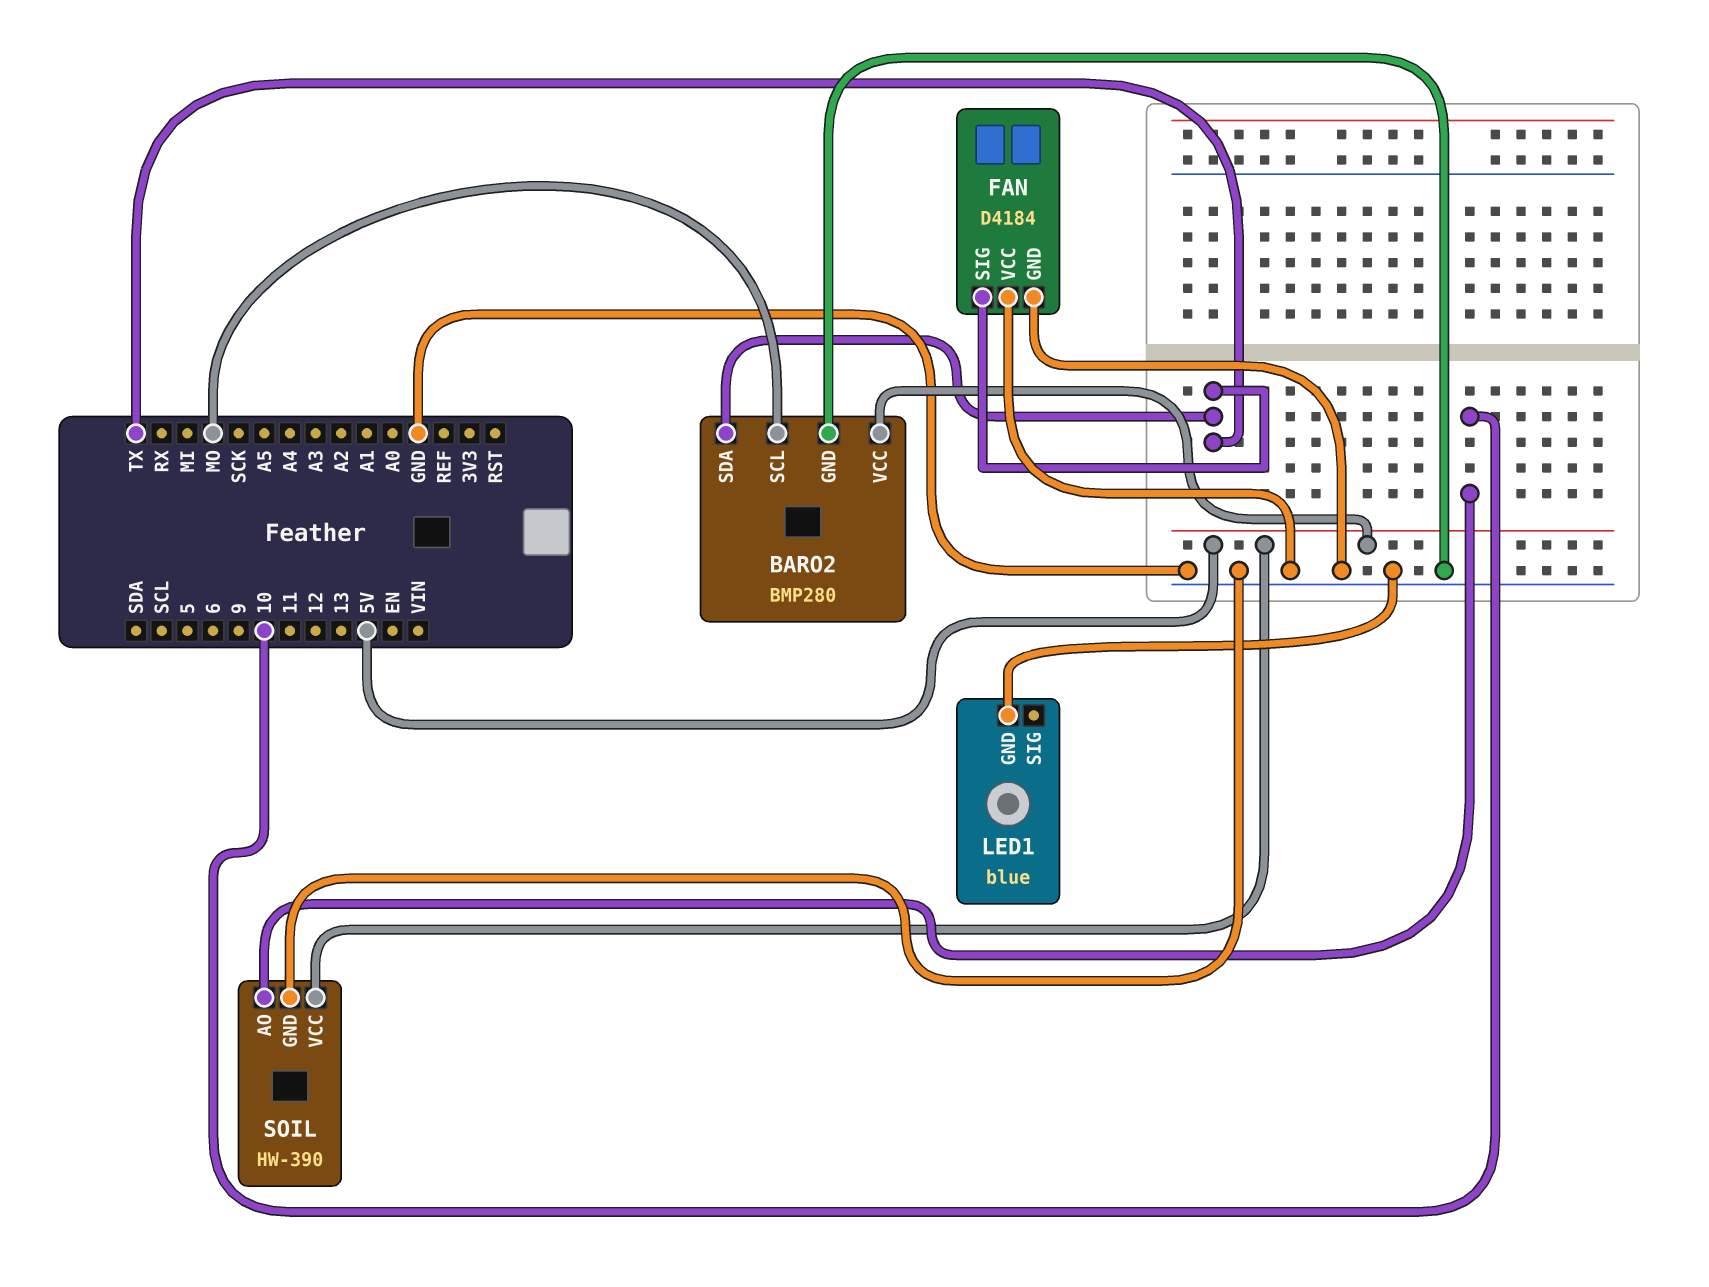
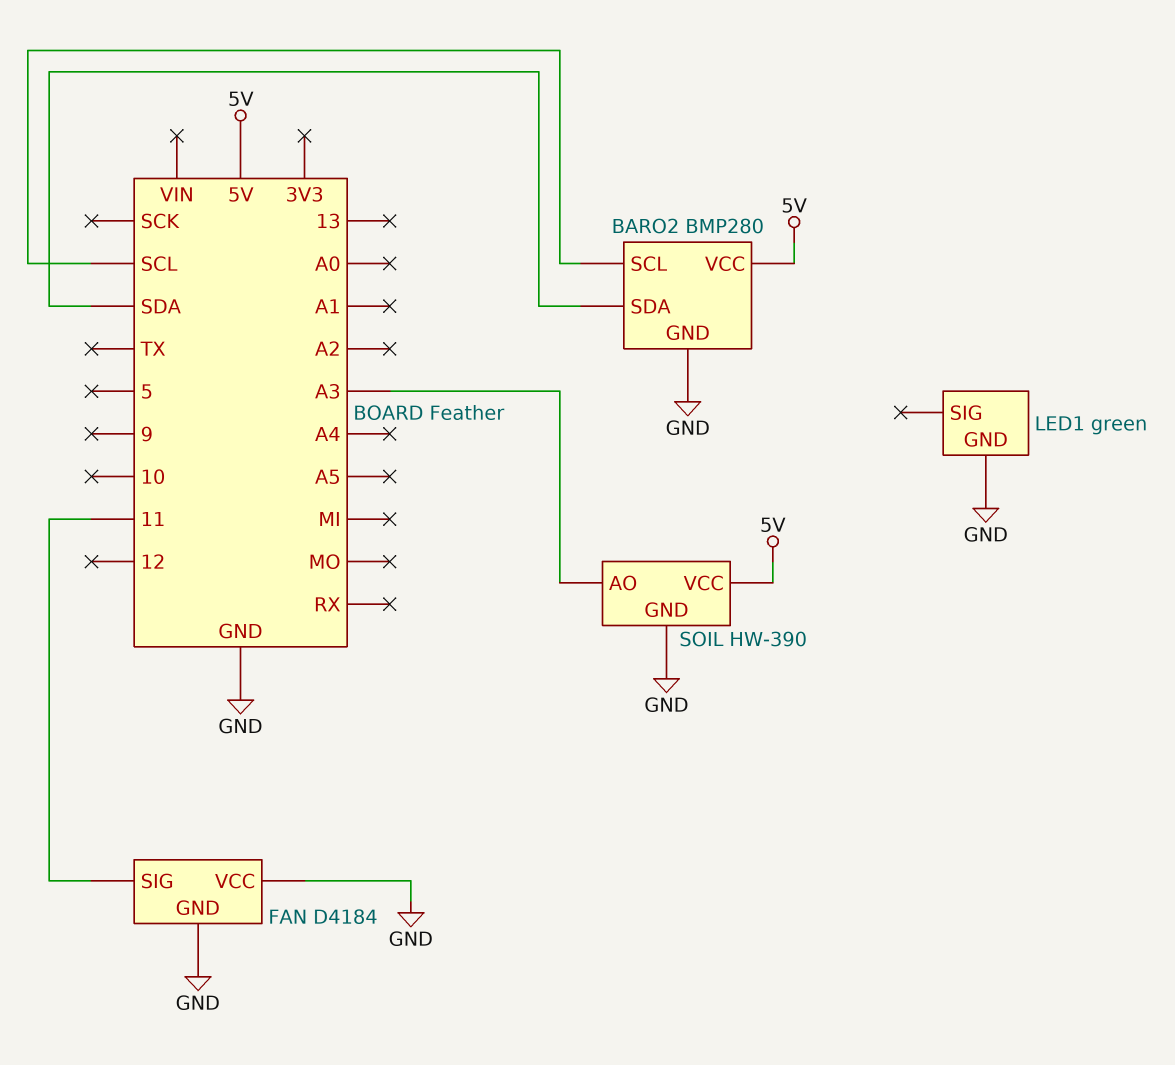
BARO2 pin SCL: MO -> SCL
BARO2 pin SDA: TX -> SDA
FAN pin SIG: TX -> 11
LED1: blue -> green
SOIL pin AO: 10 -> A3

